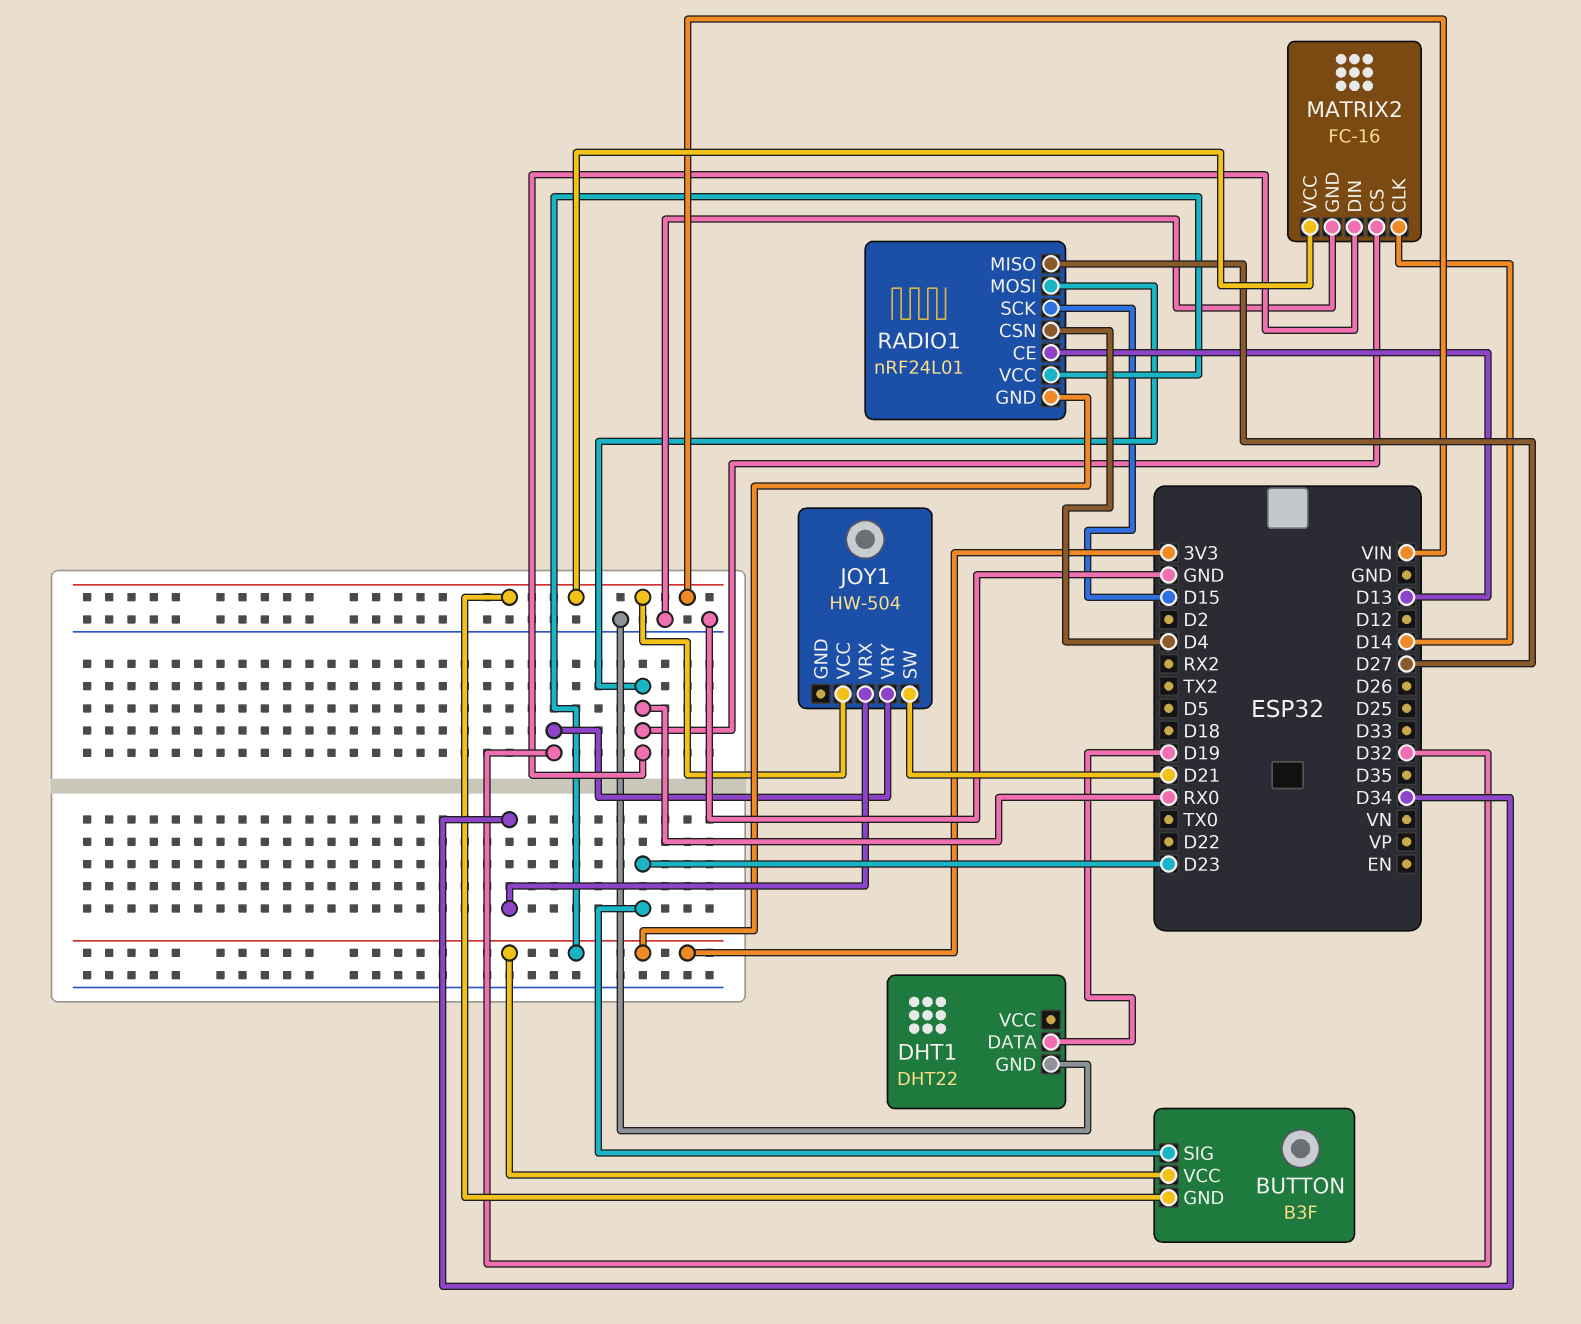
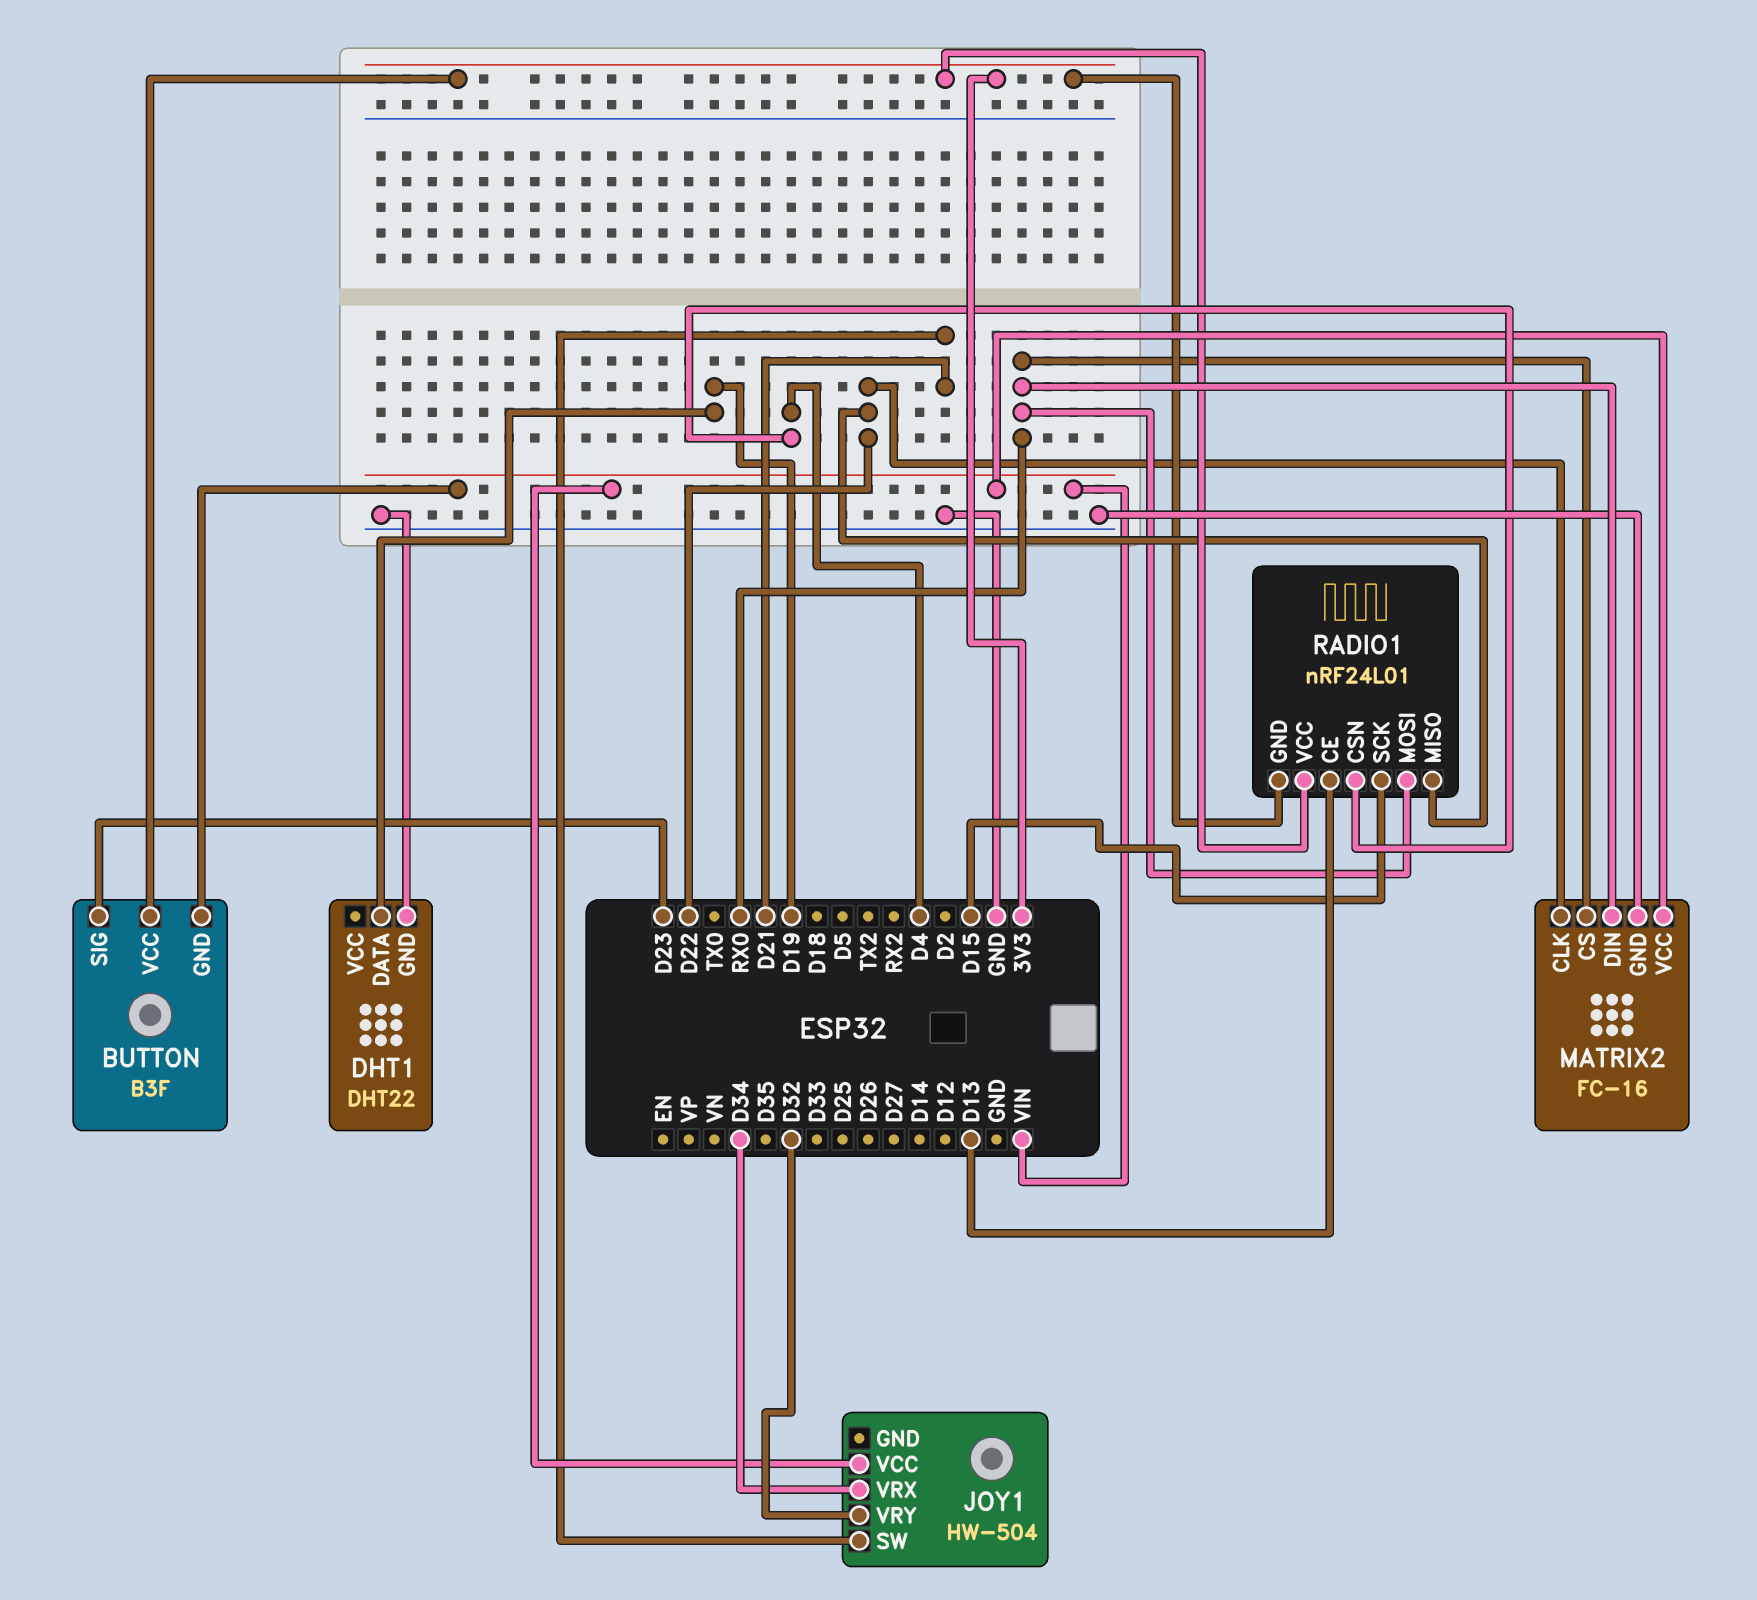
MATRIX2 pin CLK: D14 -> D22
RADIO1 pin MISO: D27 -> D22

